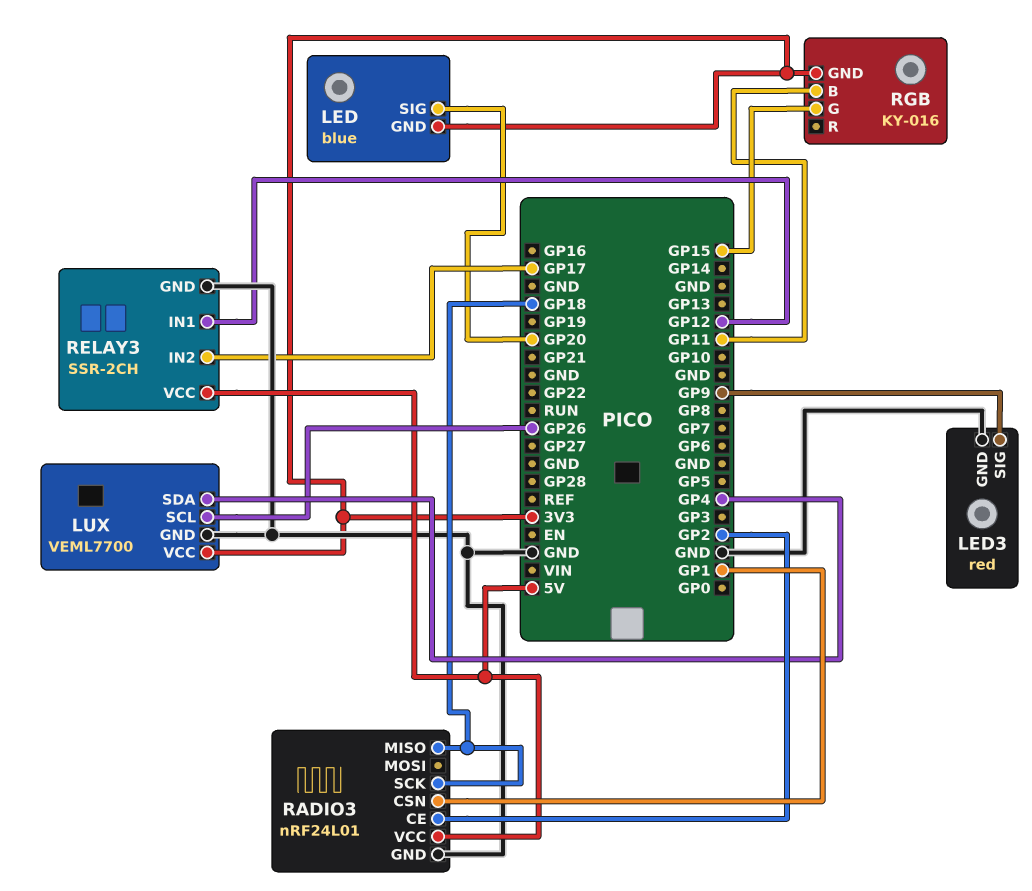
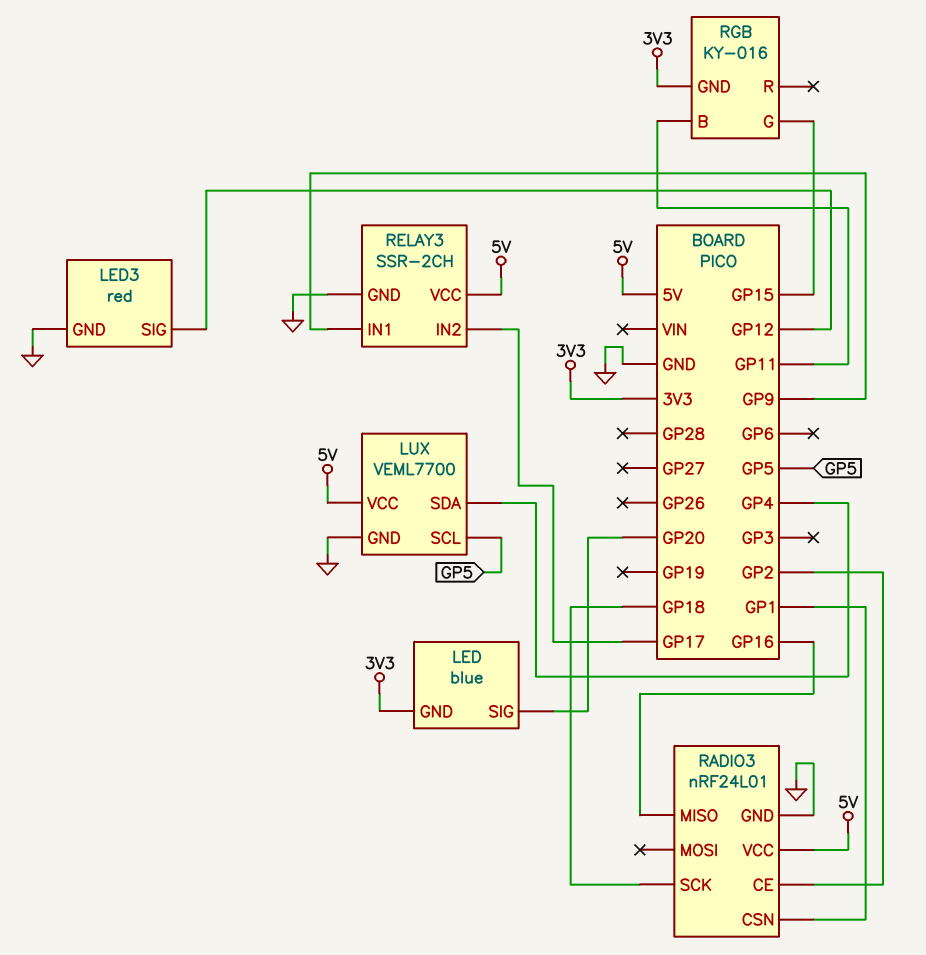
LED3 pin SIG: GP9 -> GP12
LUX pin SCL: GP26 -> GP5
LUX pin VCC: 3V3 -> 5V
RADIO3 pin MISO: GP18 -> GP16
RELAY3 pin IN1: GP12 -> GP9

